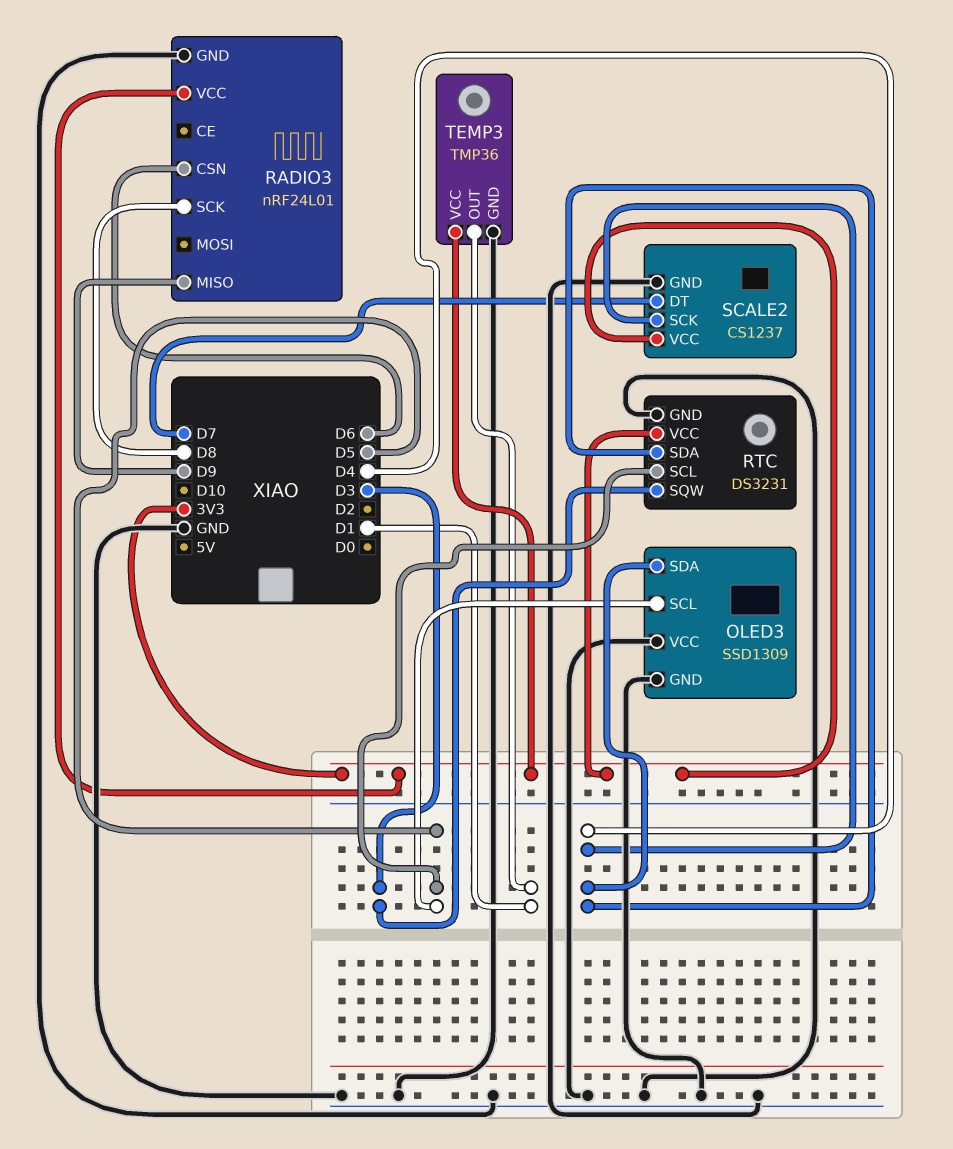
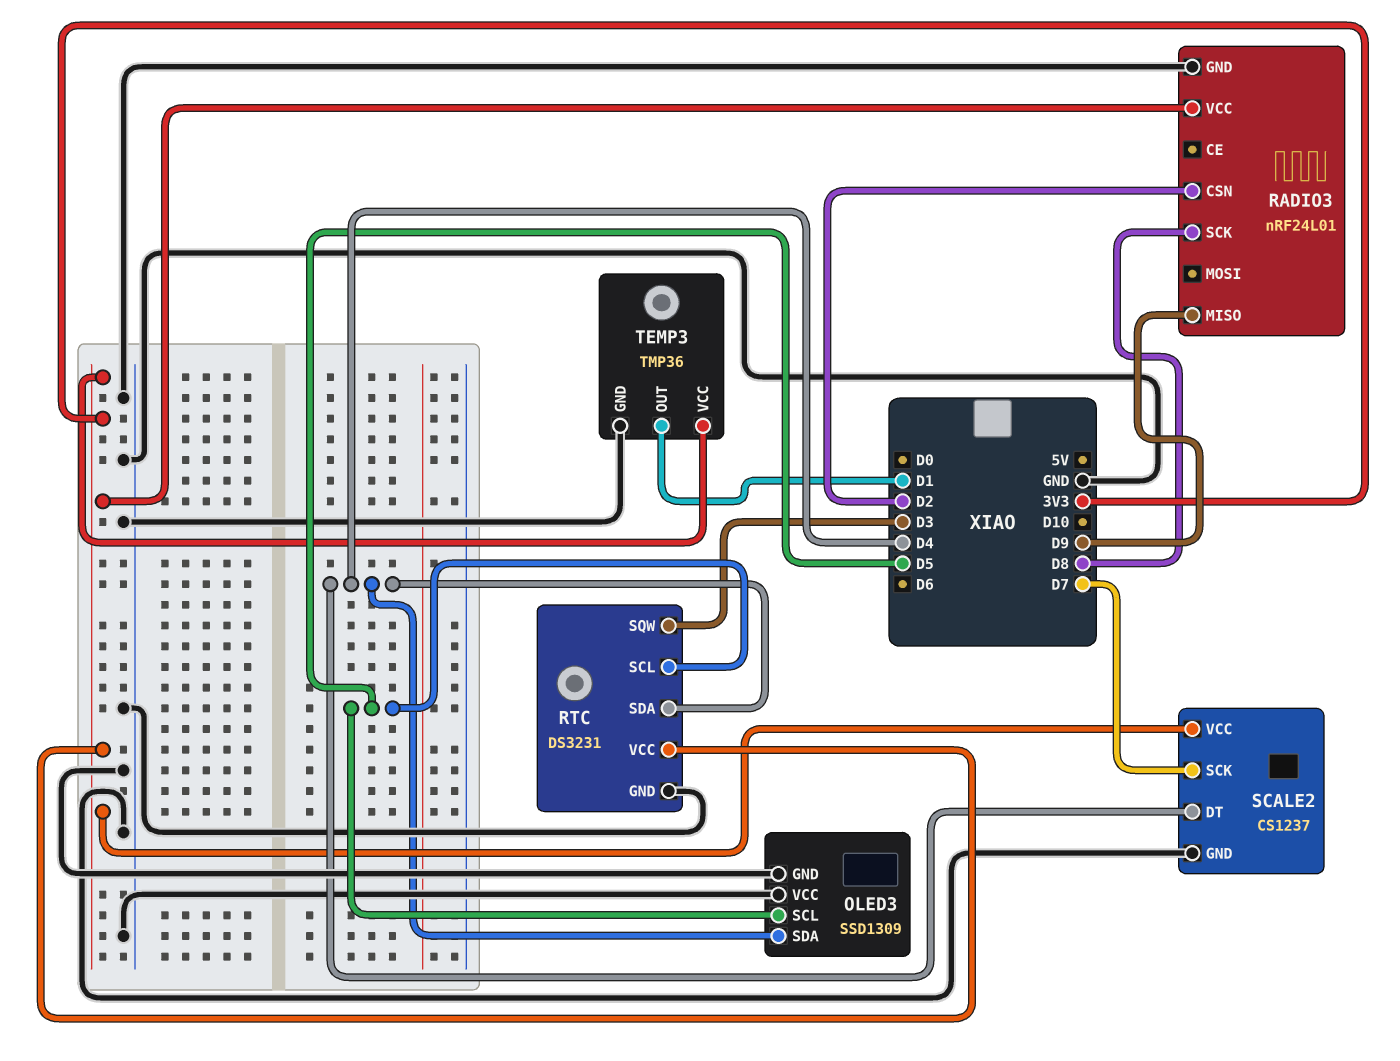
RADIO3 pin CSN: D6 -> D2
SCALE2 pin DT: D7 -> D4
SCALE2 pin SCK: D4 -> D7

